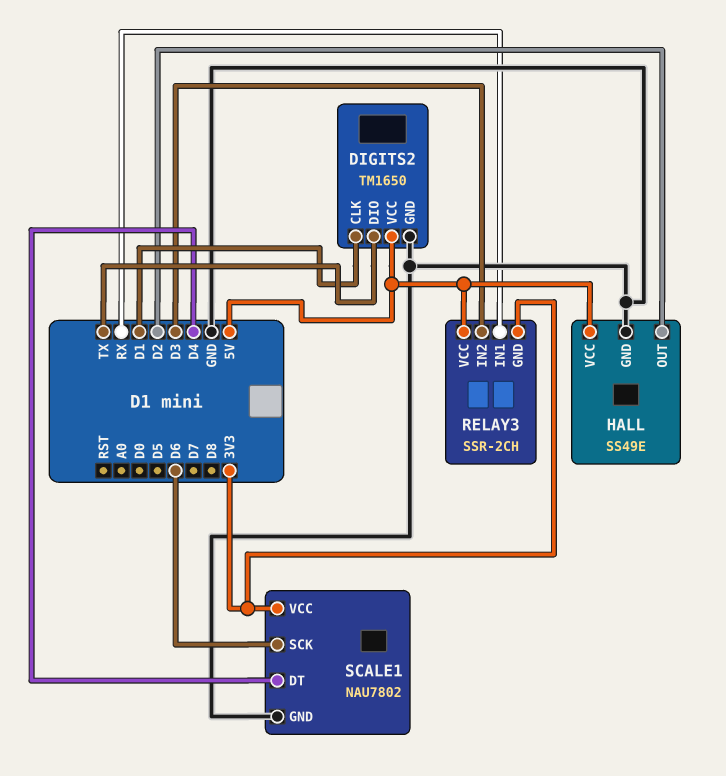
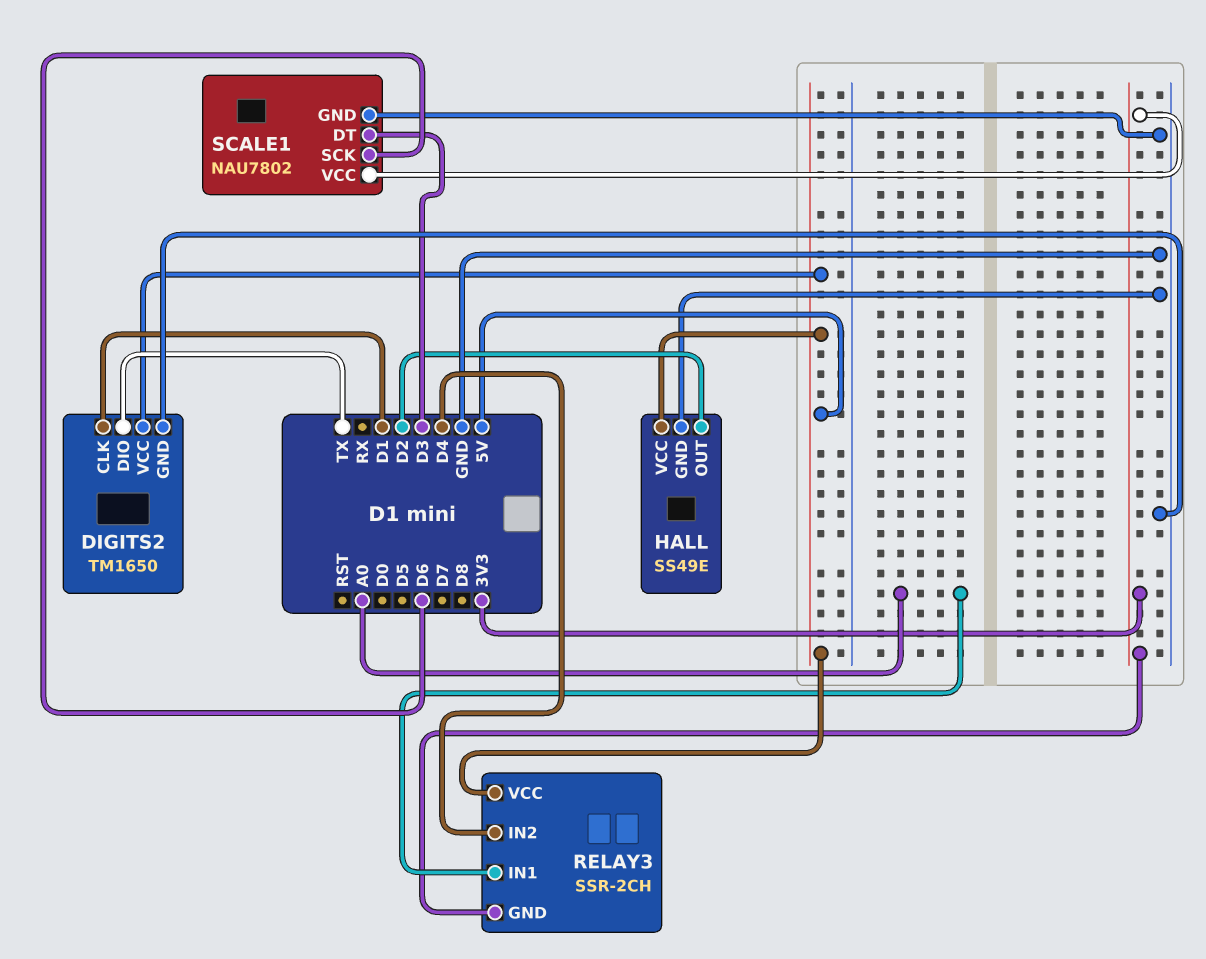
RELAY3 pin IN1: RX -> A0
RELAY3 pin IN2: D3 -> D4
SCALE1 pin DT: D4 -> D3

